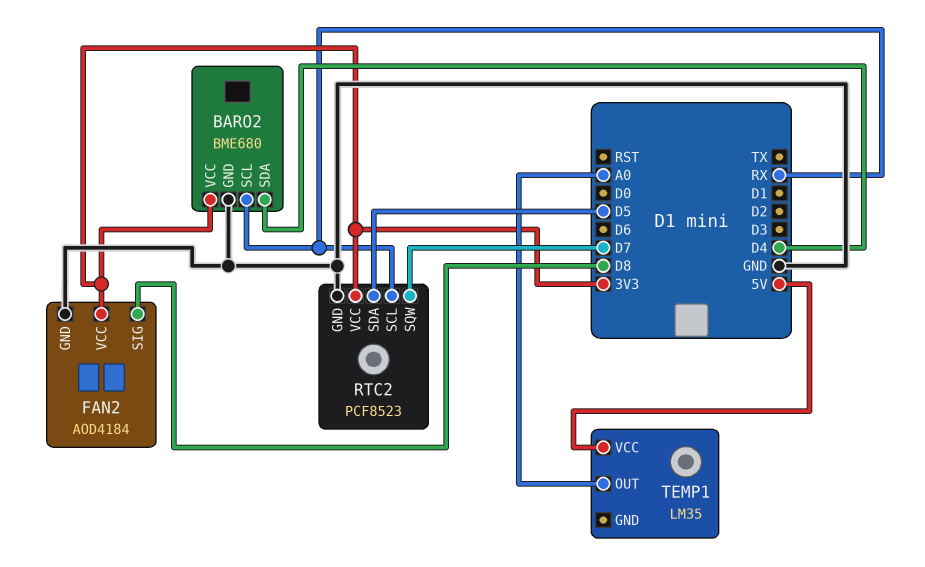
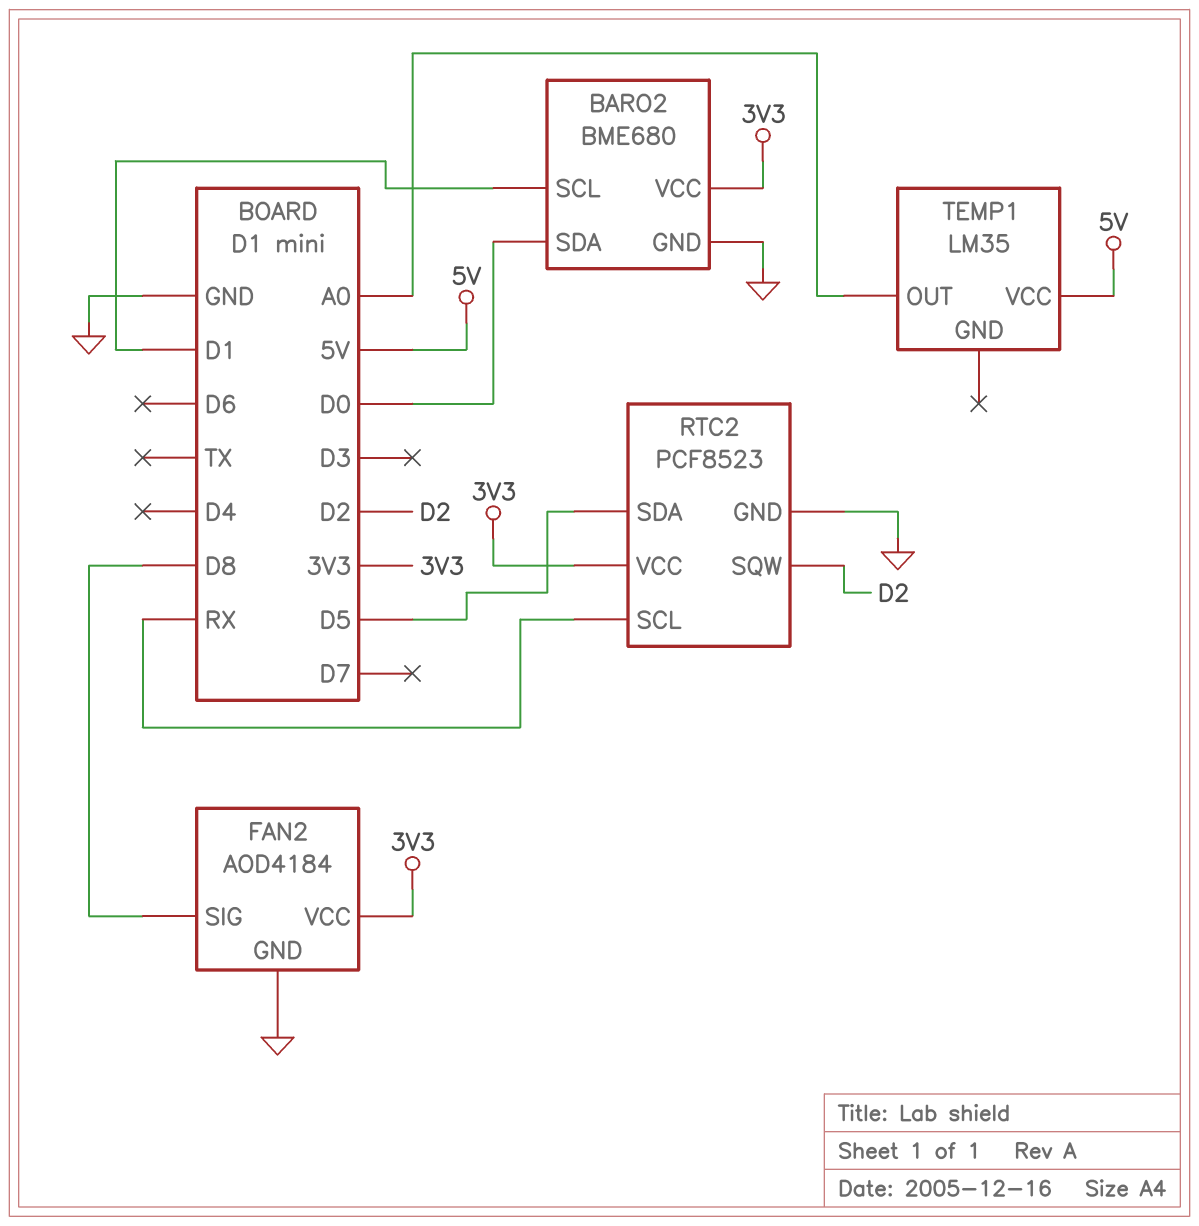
BARO2 pin SCL: RX -> D1
BARO2 pin SDA: D4 -> D0
RTC2 pin SQW: D7 -> D2

